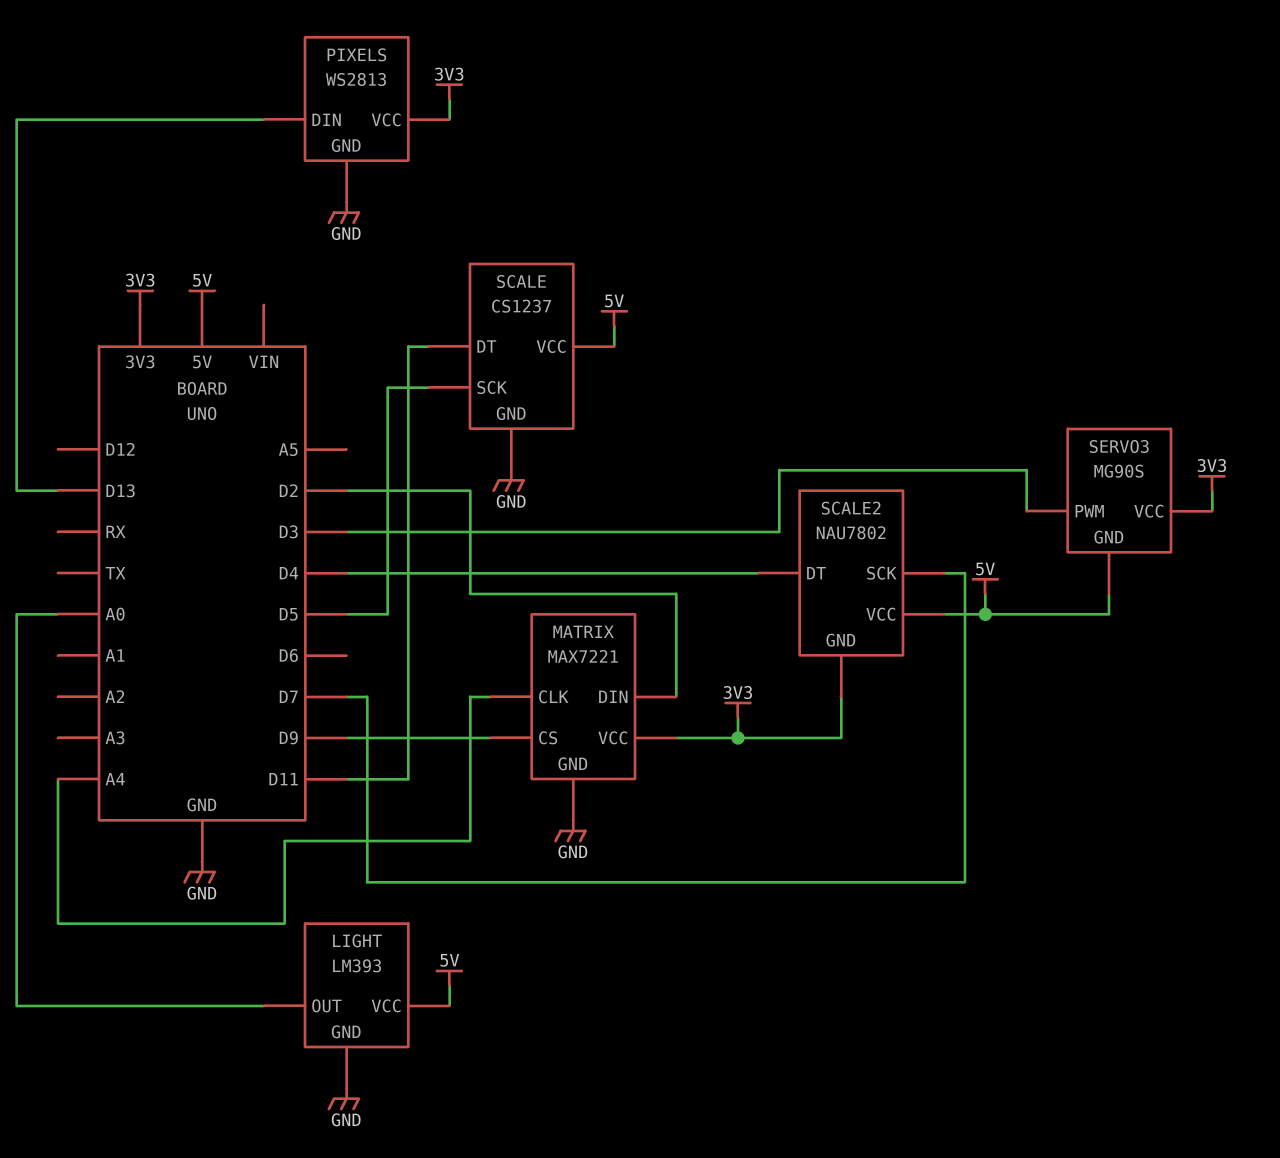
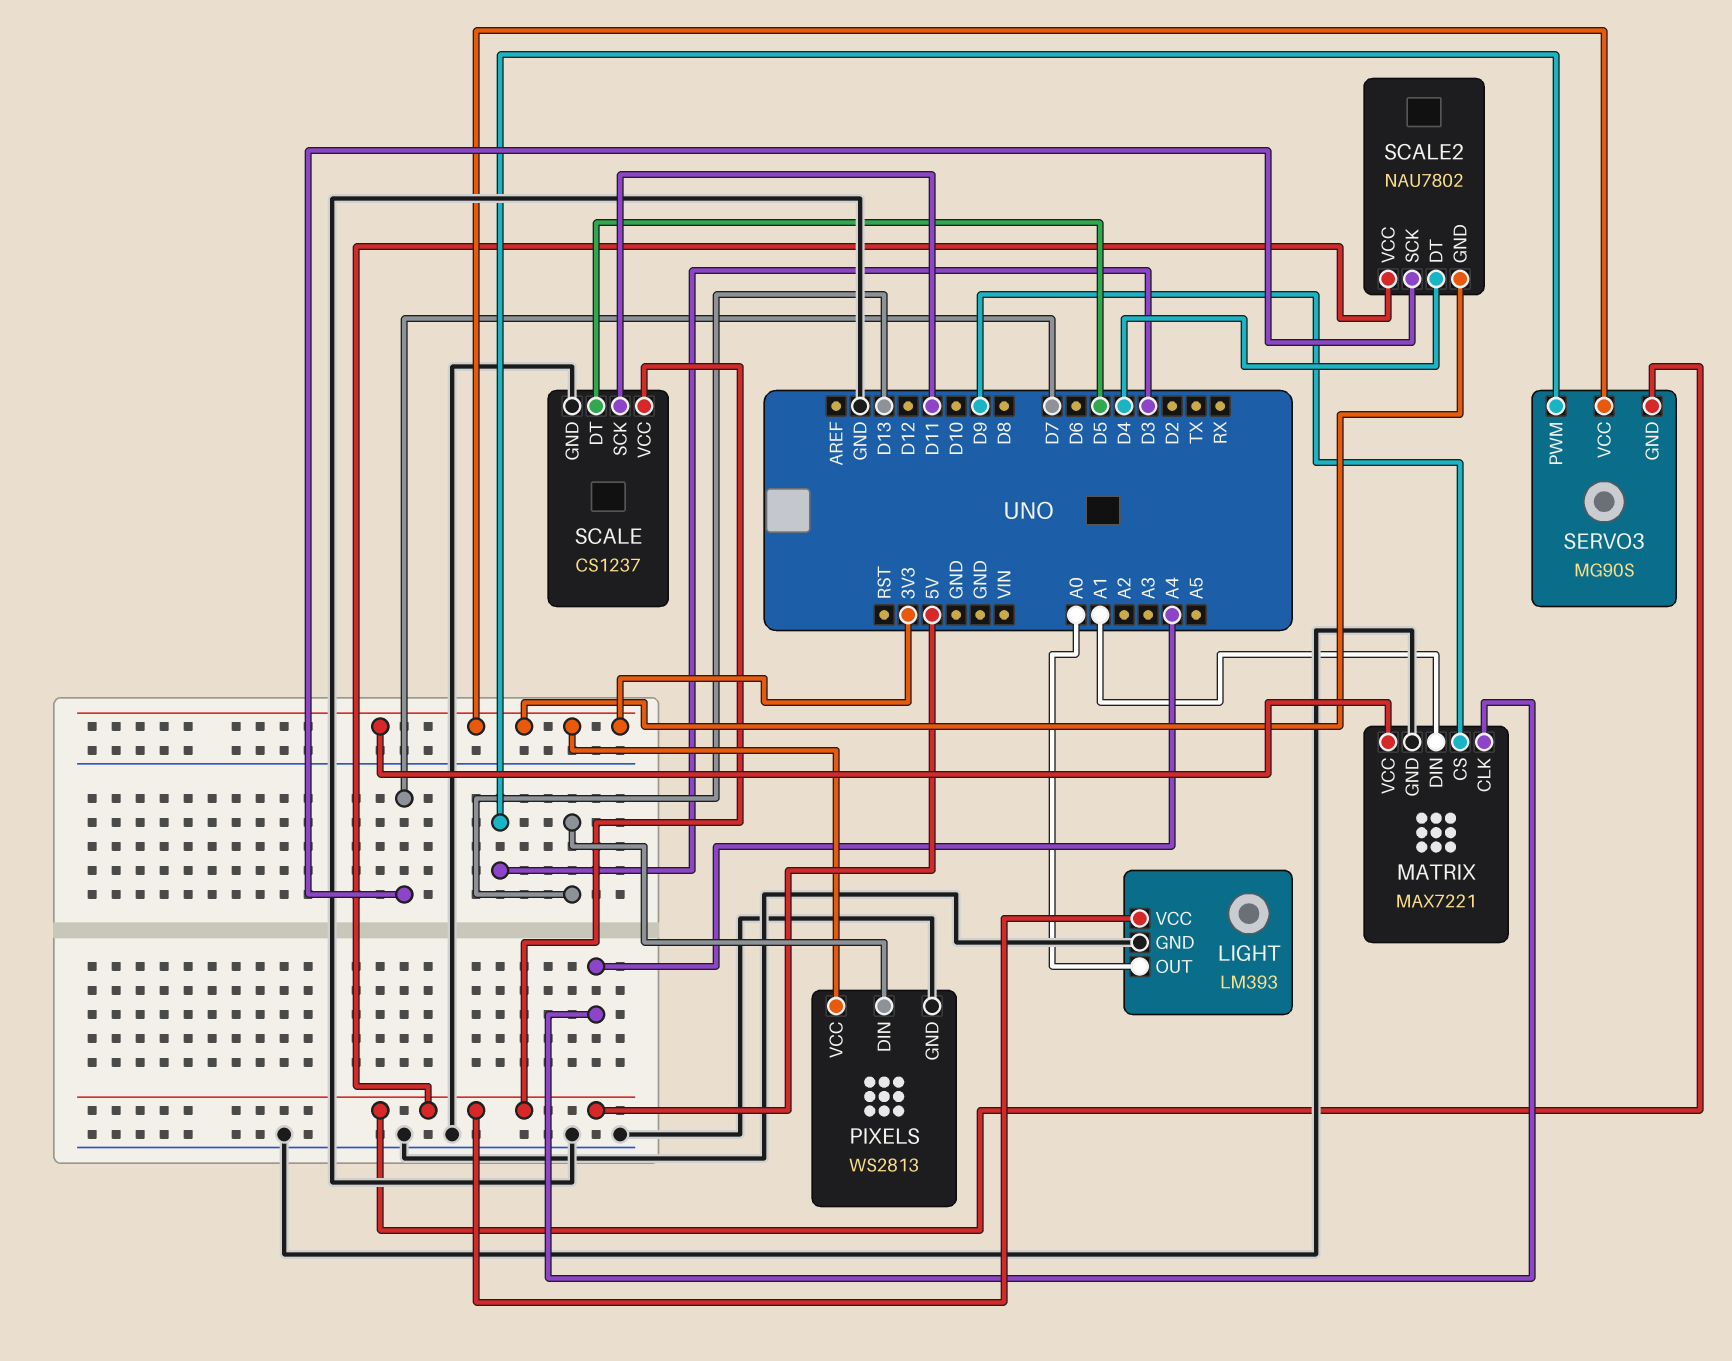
MATRIX pin DIN: D2 -> A1
SCALE pin DT: D11 -> D5
SCALE pin SCK: D5 -> D11

